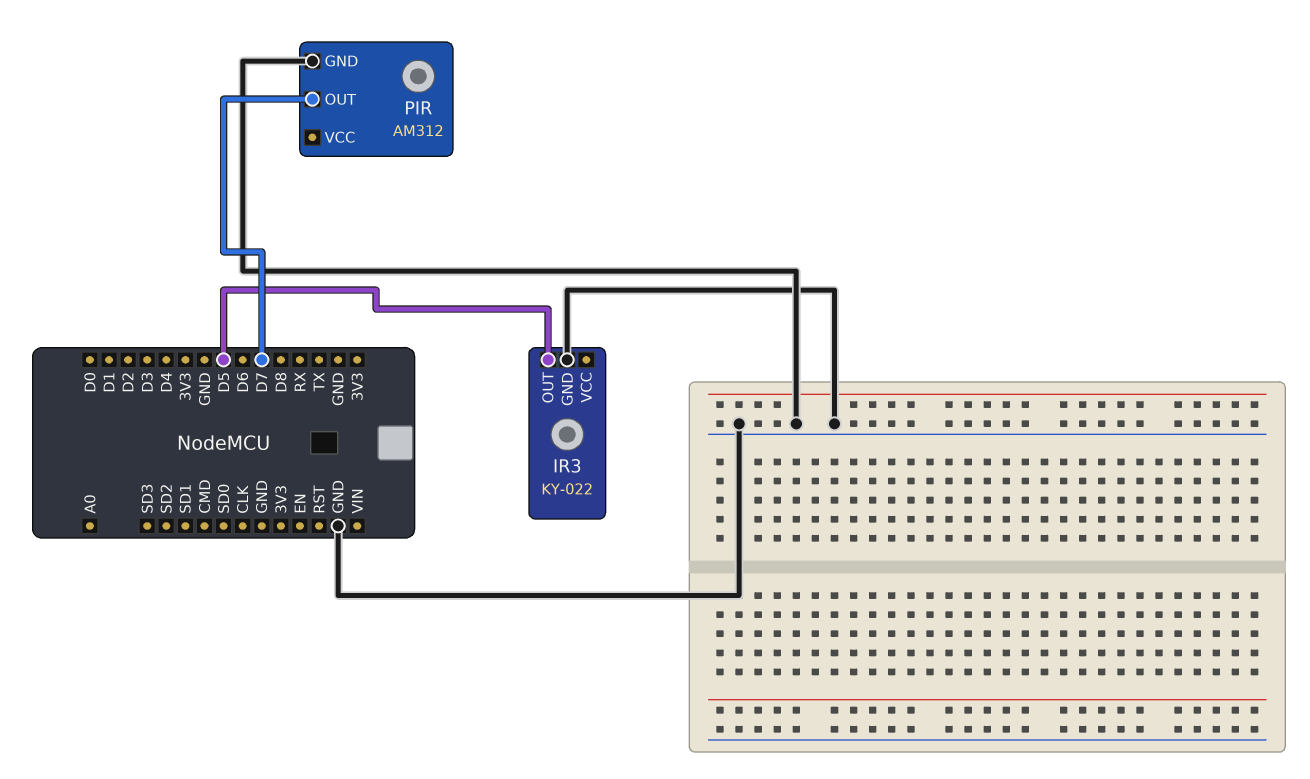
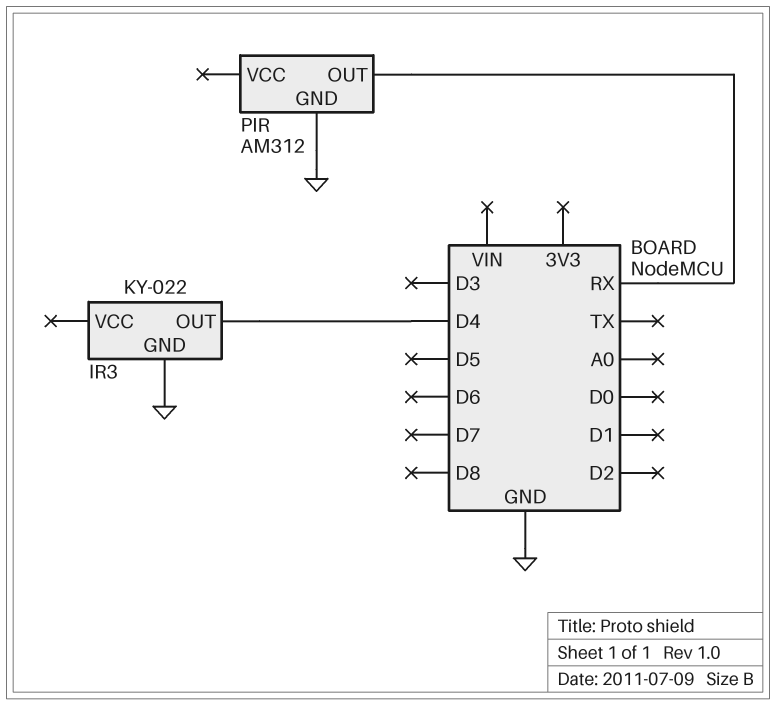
IR3 pin OUT: D5 -> D4
PIR pin OUT: D7 -> RX

